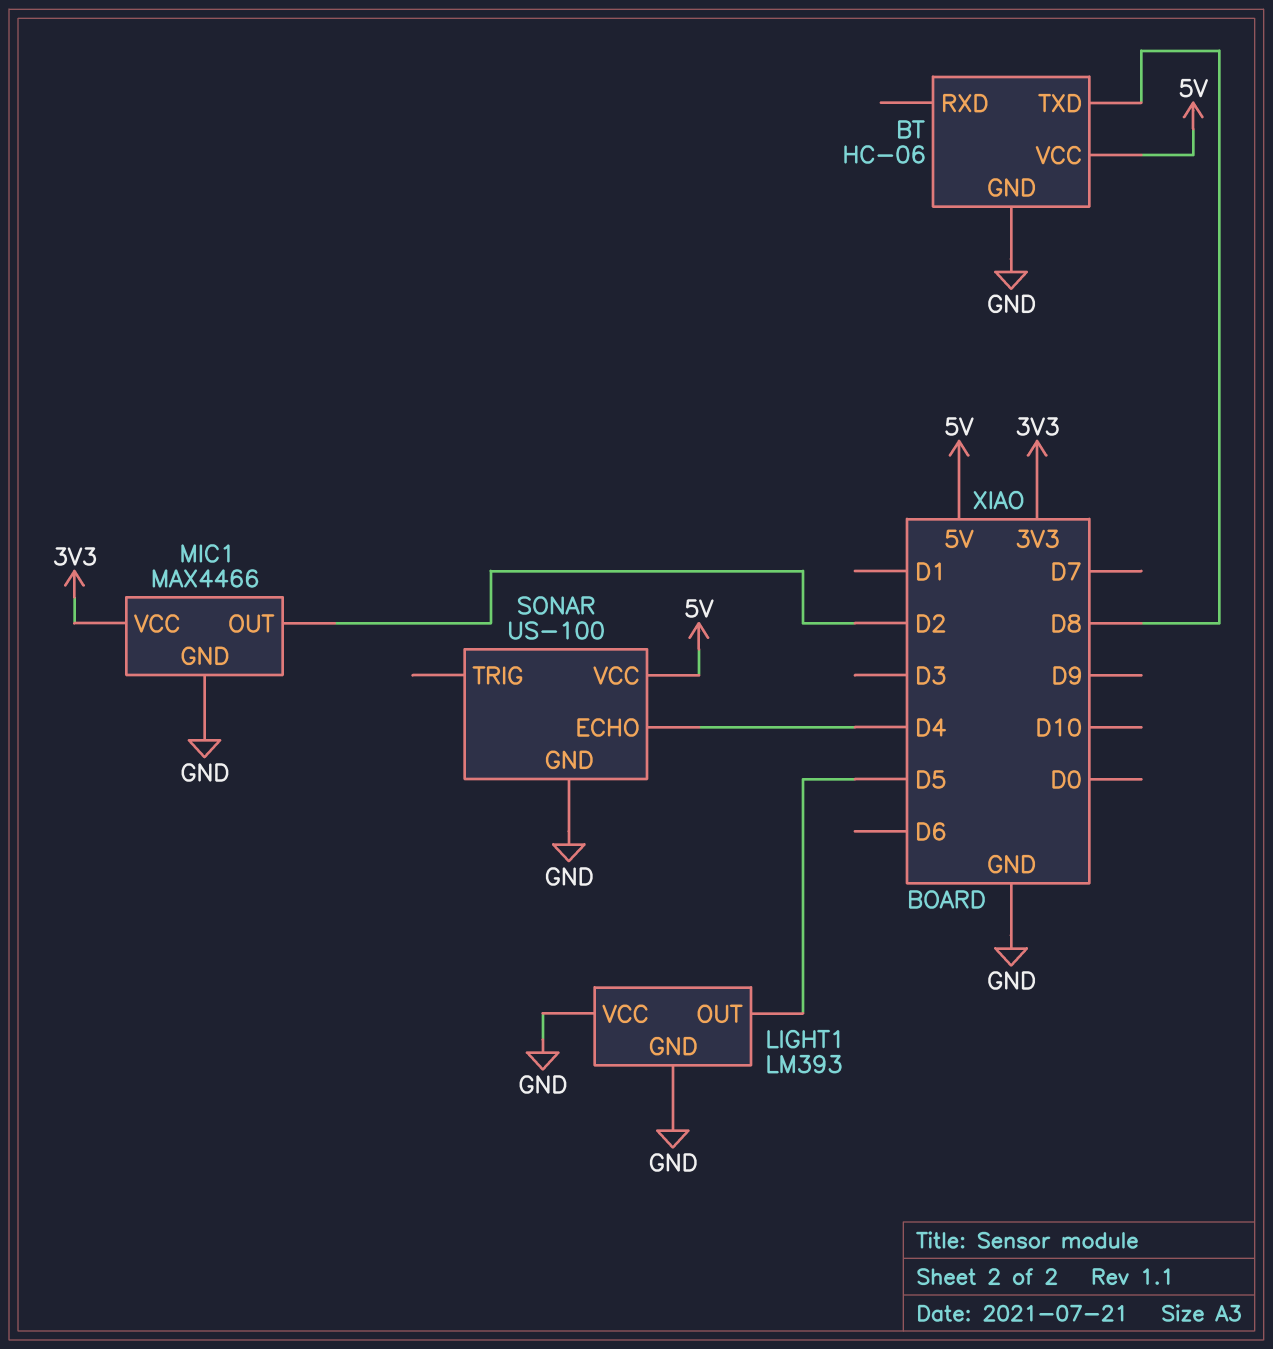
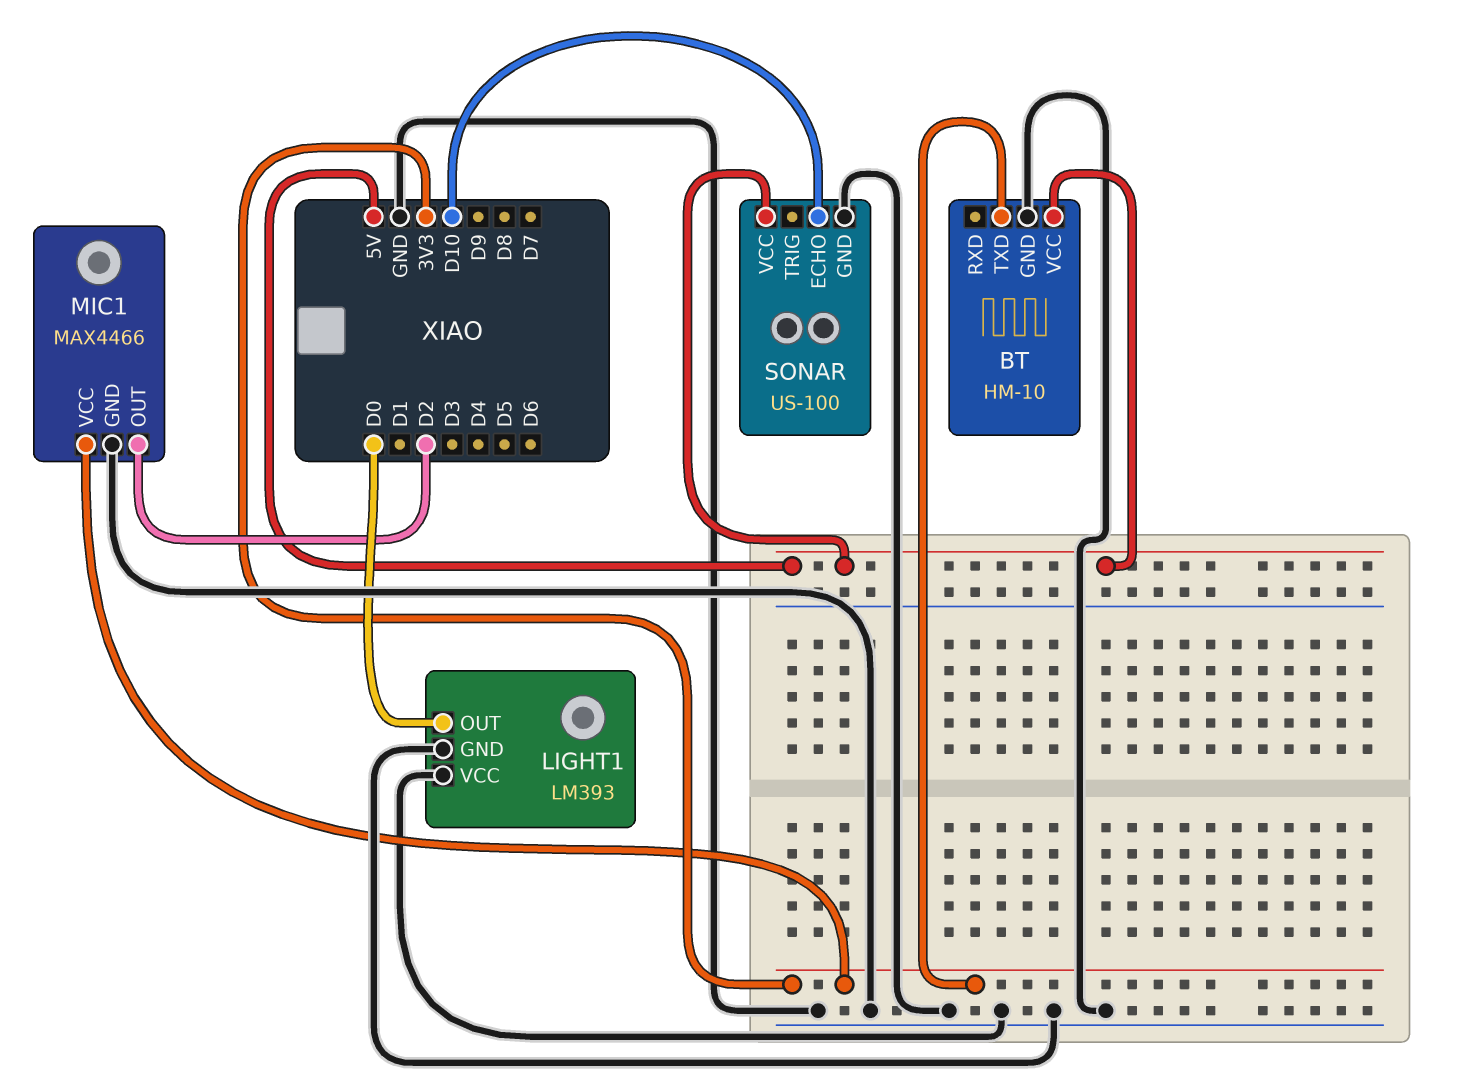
BT: HC-06 -> HM-10
BT pin TXD: D8 -> 3V3
LIGHT1 pin OUT: D5 -> D0
SONAR pin ECHO: D4 -> D10

